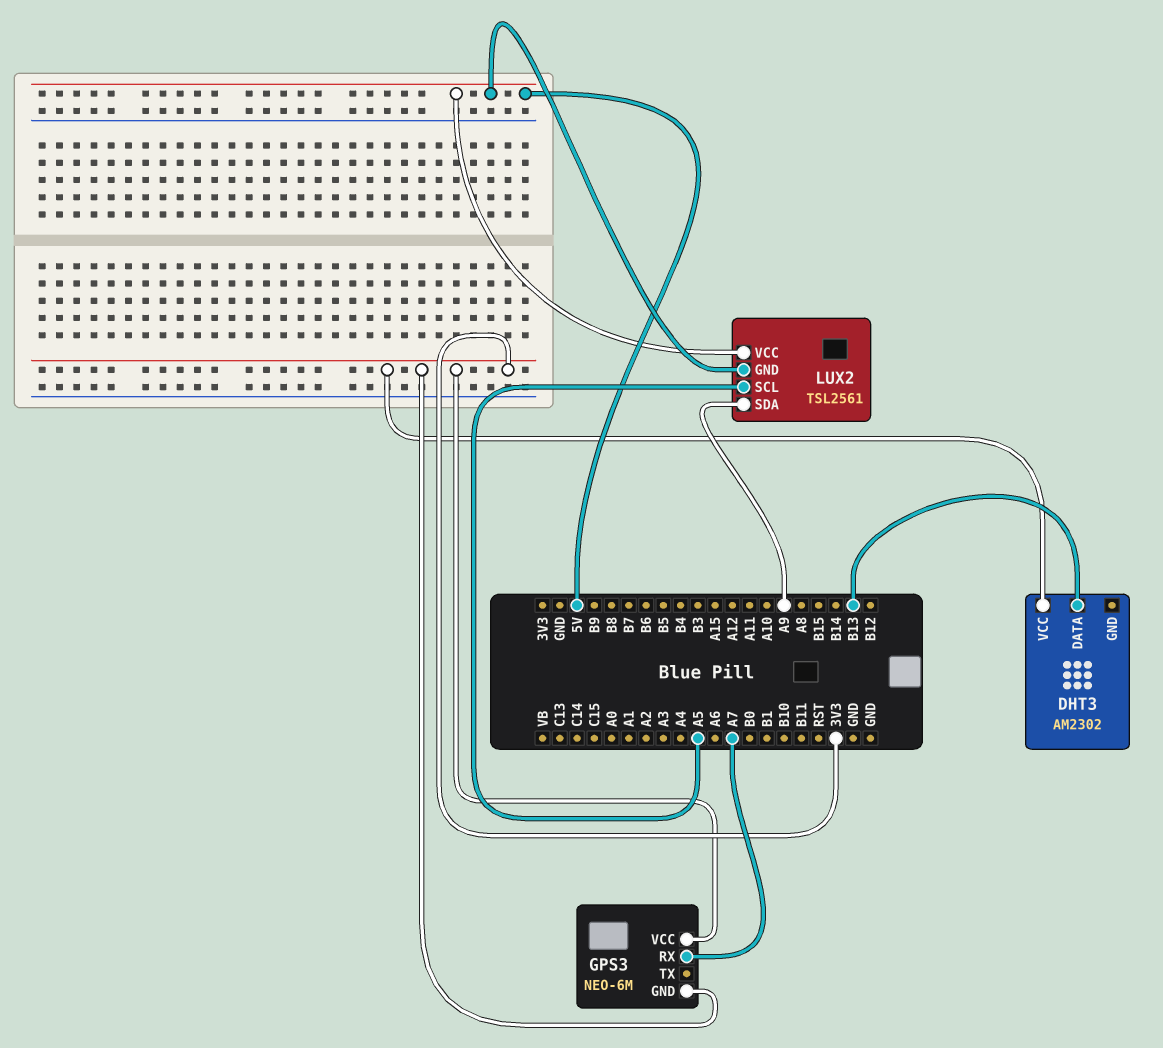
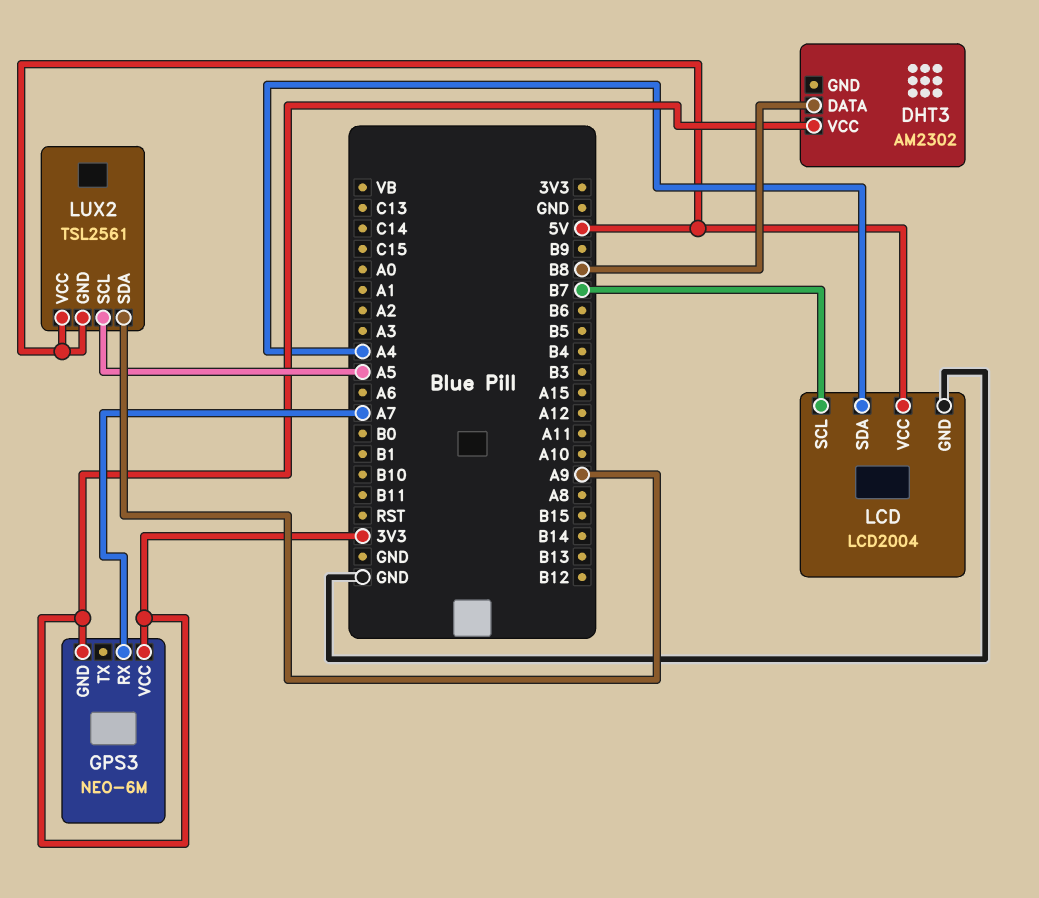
DHT3 pin DATA: B13 -> B8
LCD: none -> LCD2004
LCD pin GND: none -> GND
LCD pin SCL: none -> B7
LCD pin SDA: none -> A4
LCD pin VCC: none -> 5V

